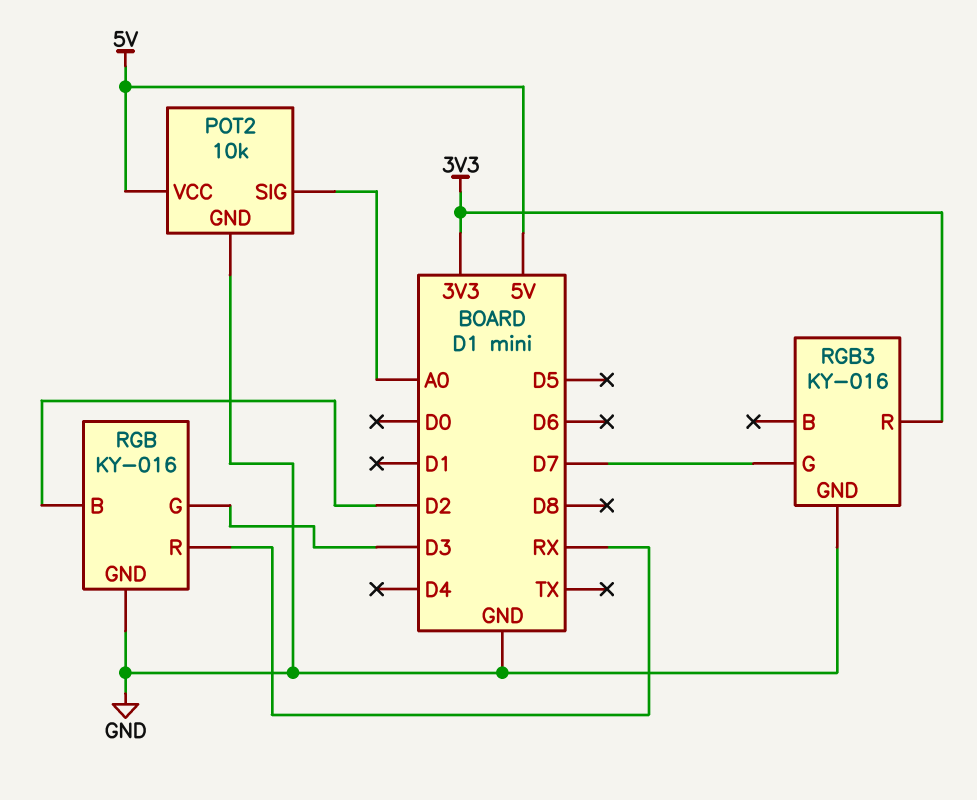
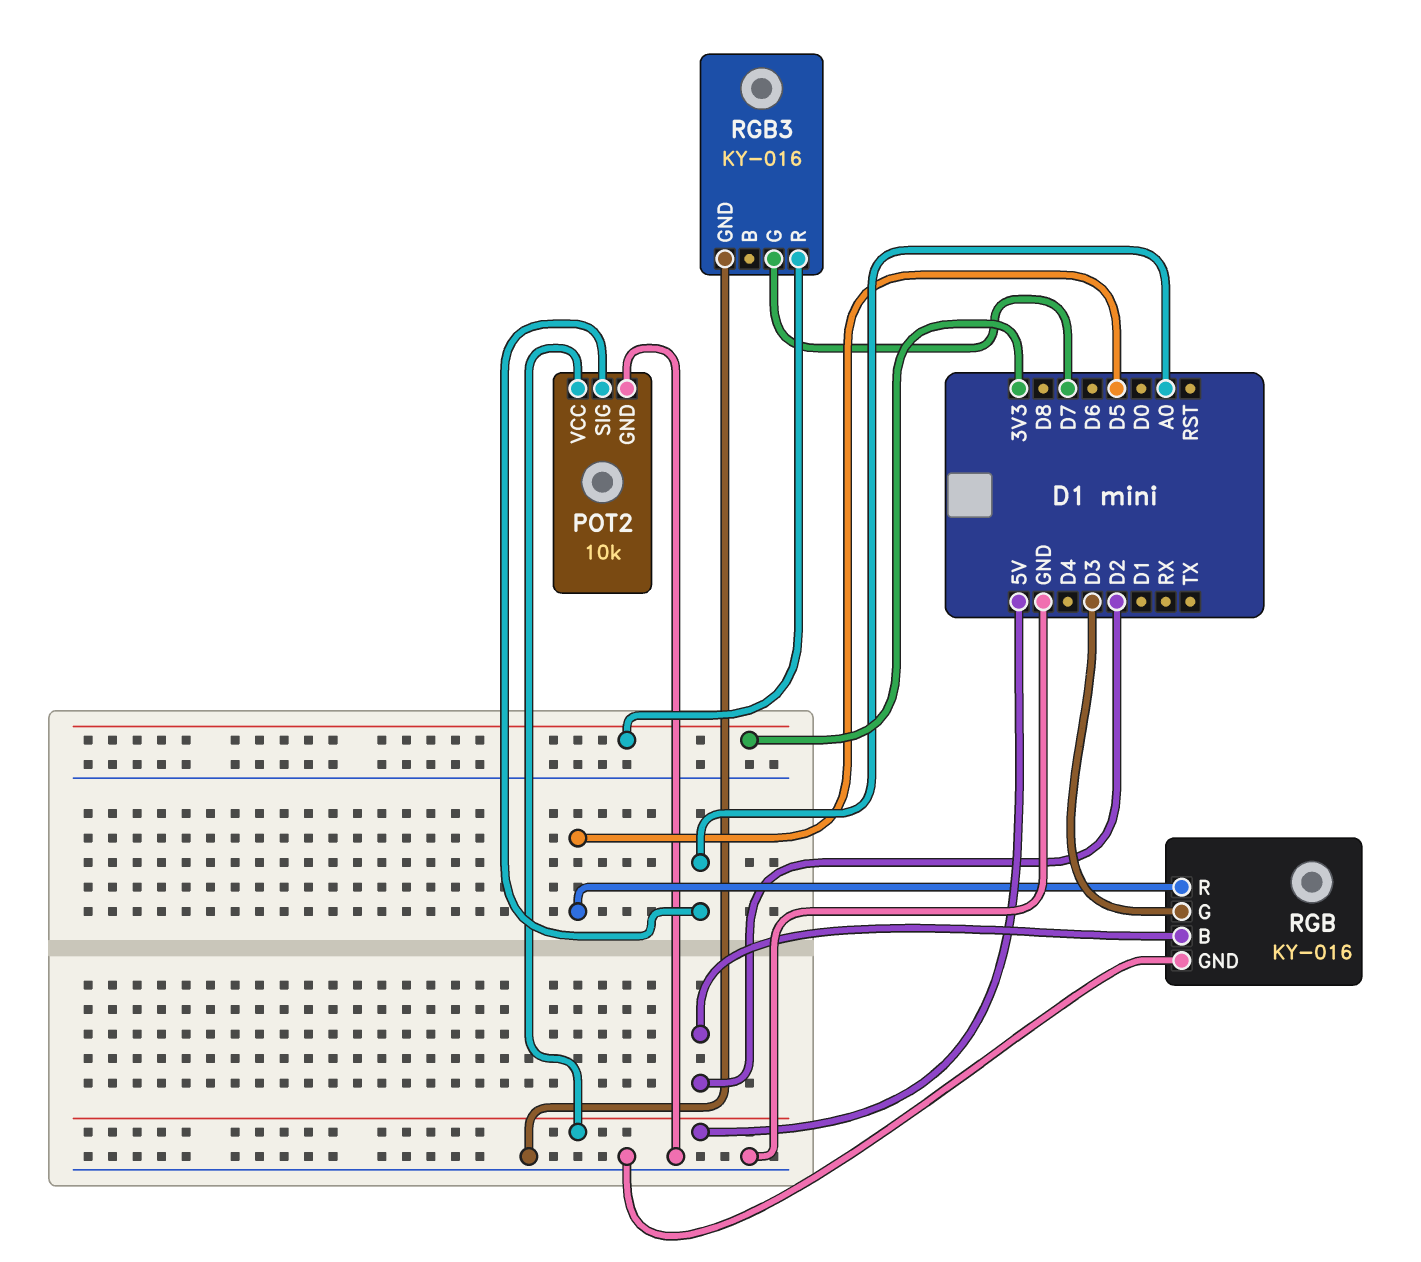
RGB pin R: RX -> D5

